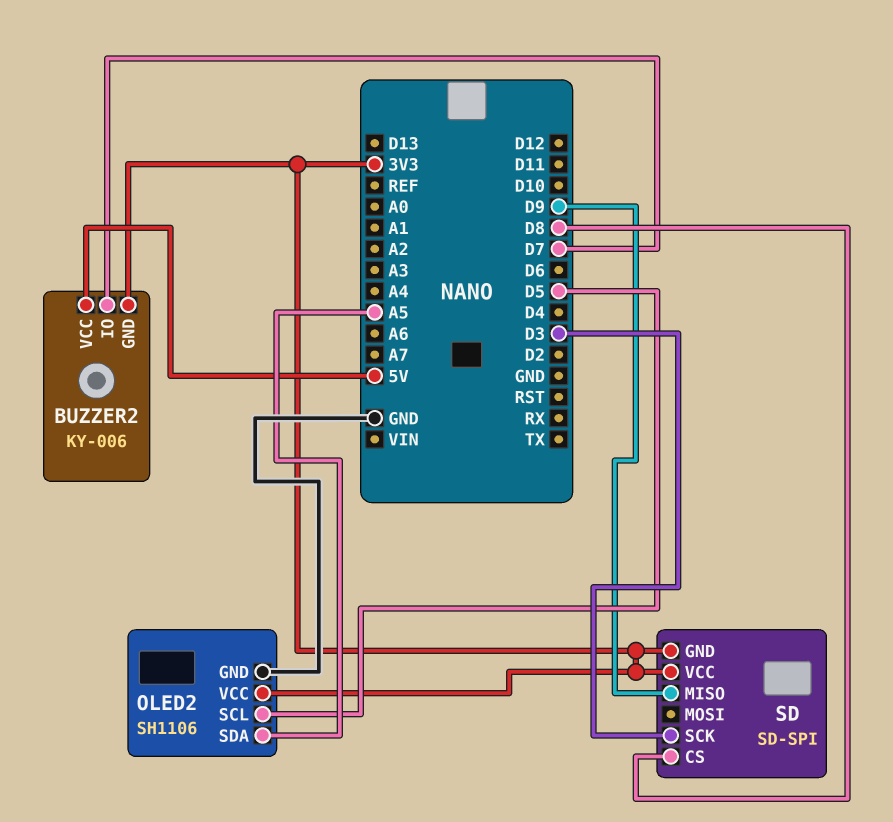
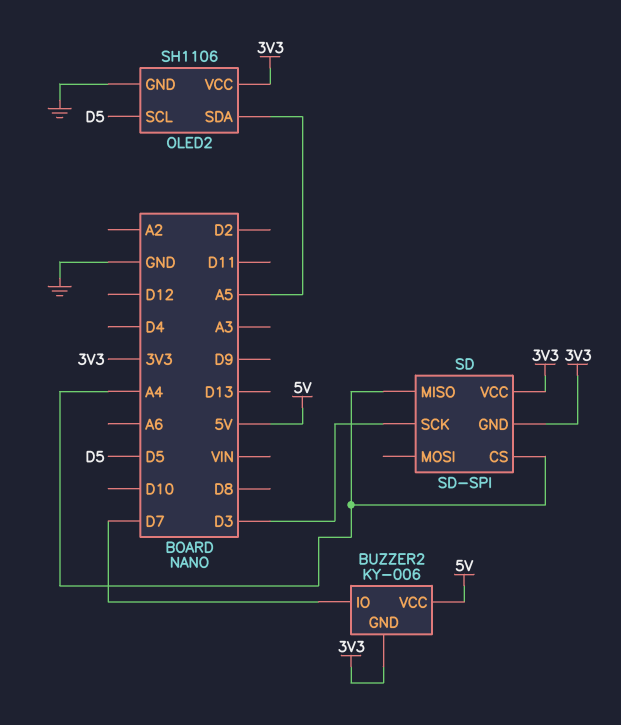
SD pin CS: D8 -> A4
SD pin MISO: D9 -> A4

